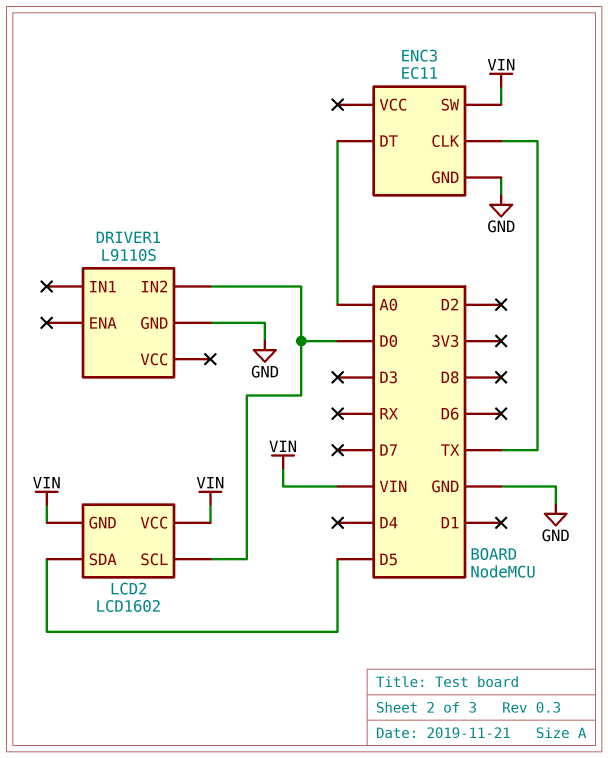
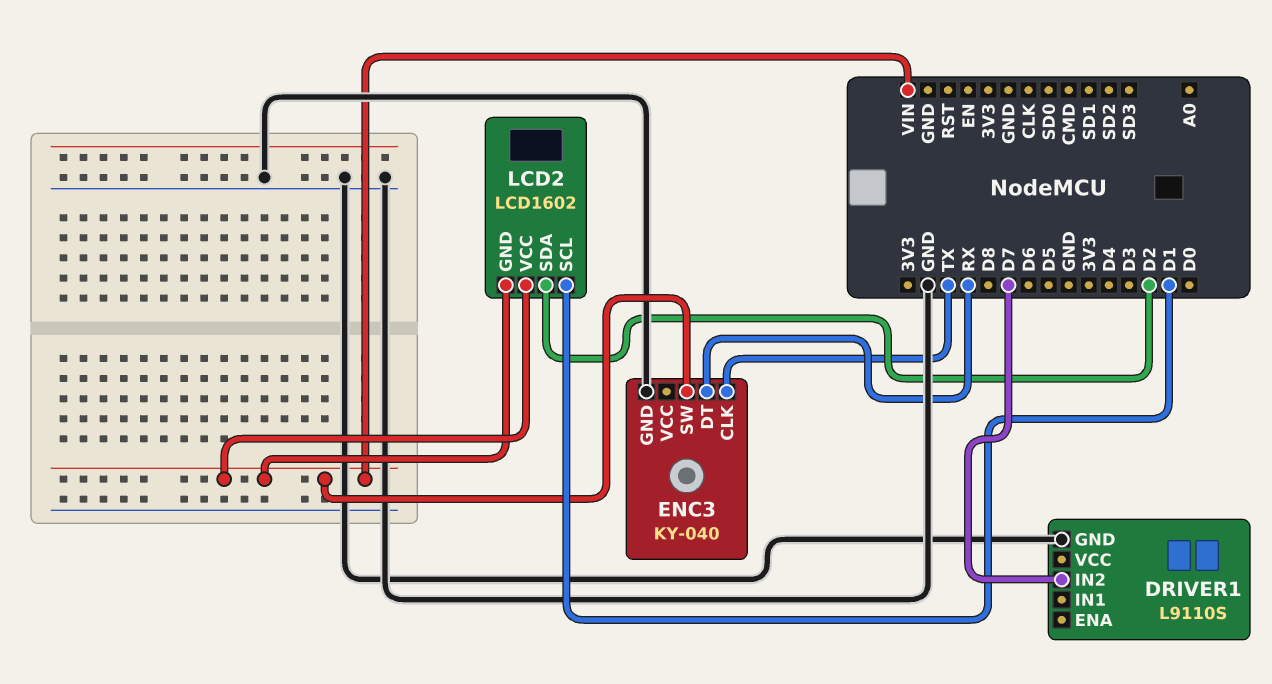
DRIVER1 pin IN2: D0 -> D7
ENC3: EC11 -> KY-040
ENC3 pin DT: A0 -> RX
LCD2 pin SCL: D0 -> D1
LCD2 pin SDA: D5 -> D2

